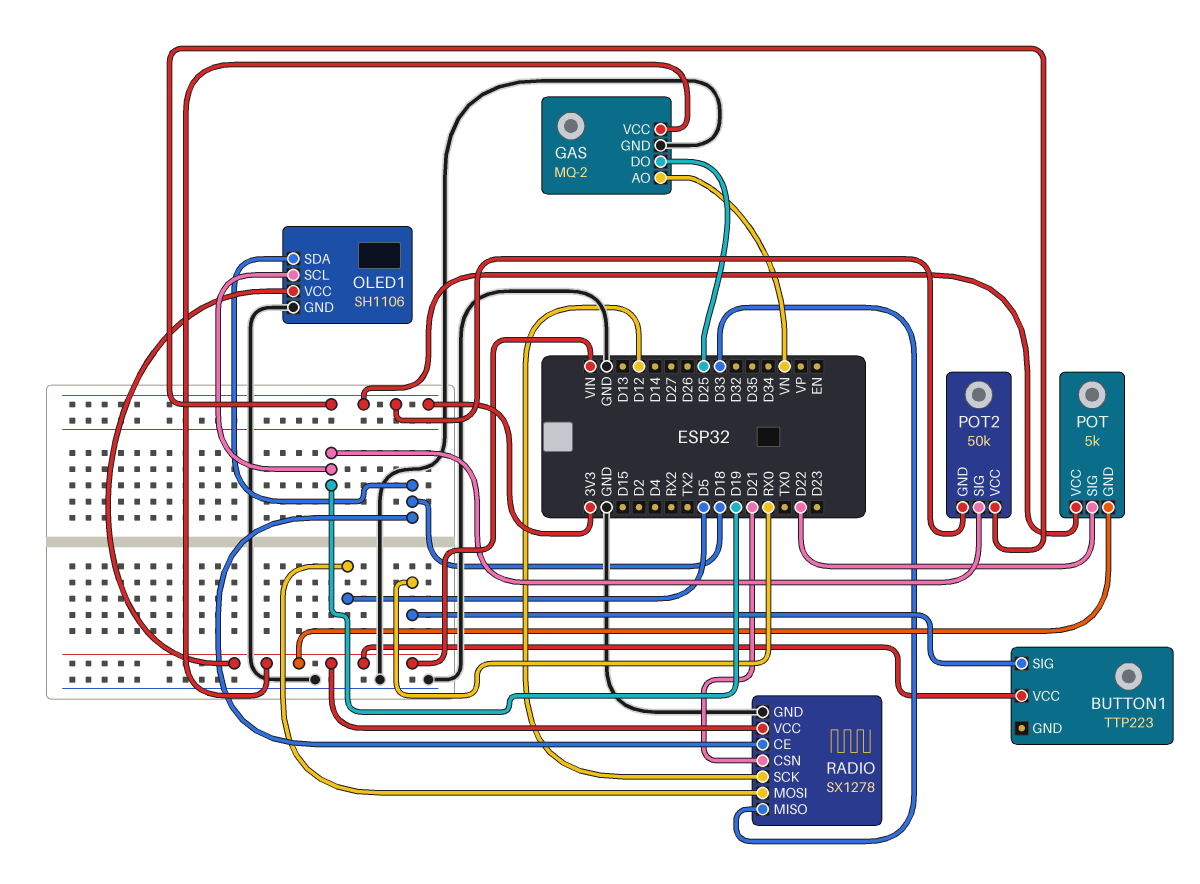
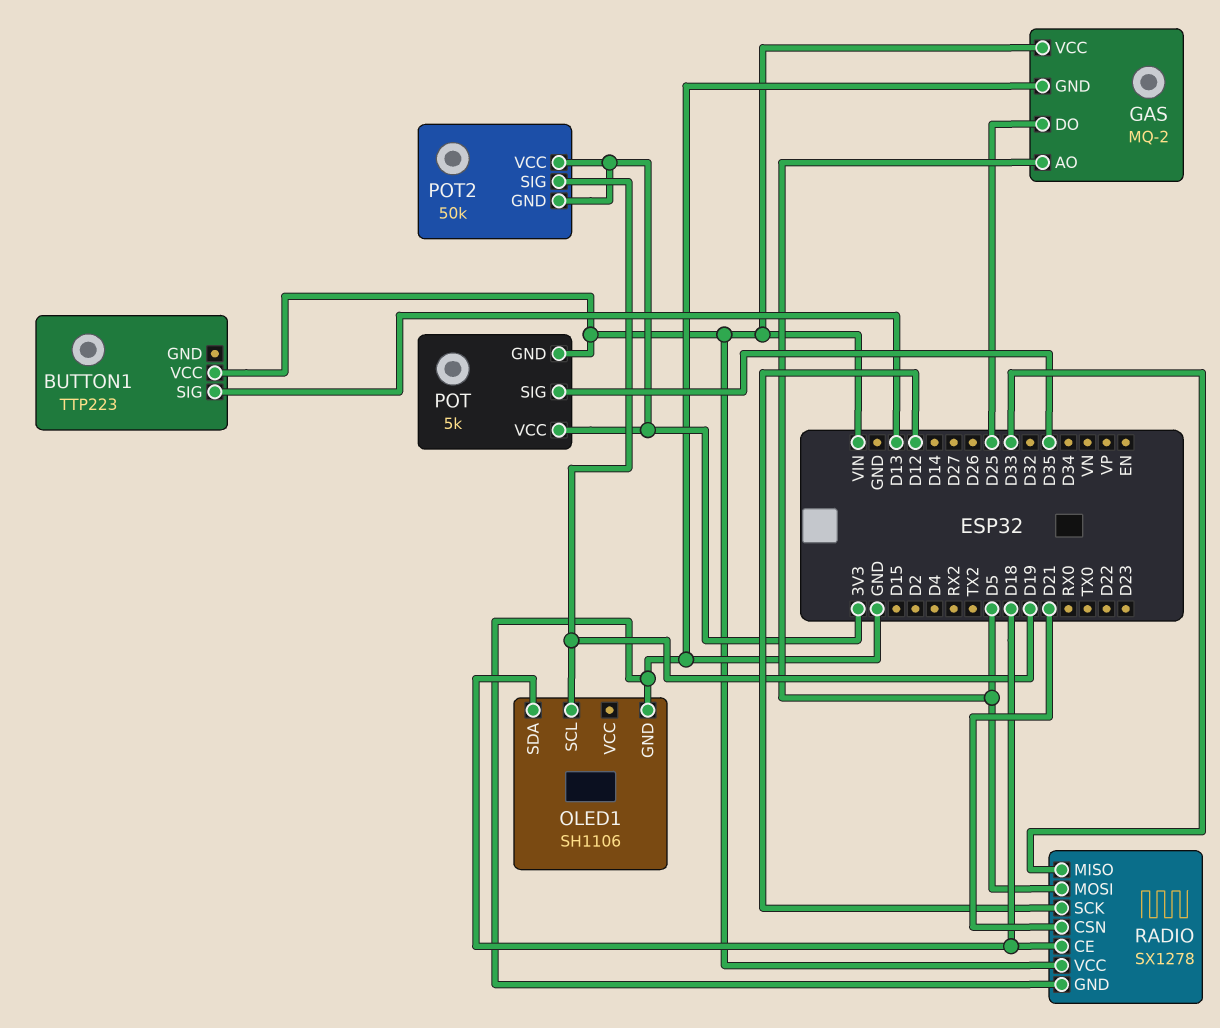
BUTTON1 pin SIG: RX0 -> D13
GAS pin AO: VN -> D5
OLED1 pin VCC: VIN -> none
POT pin SIG: D22 -> D35

